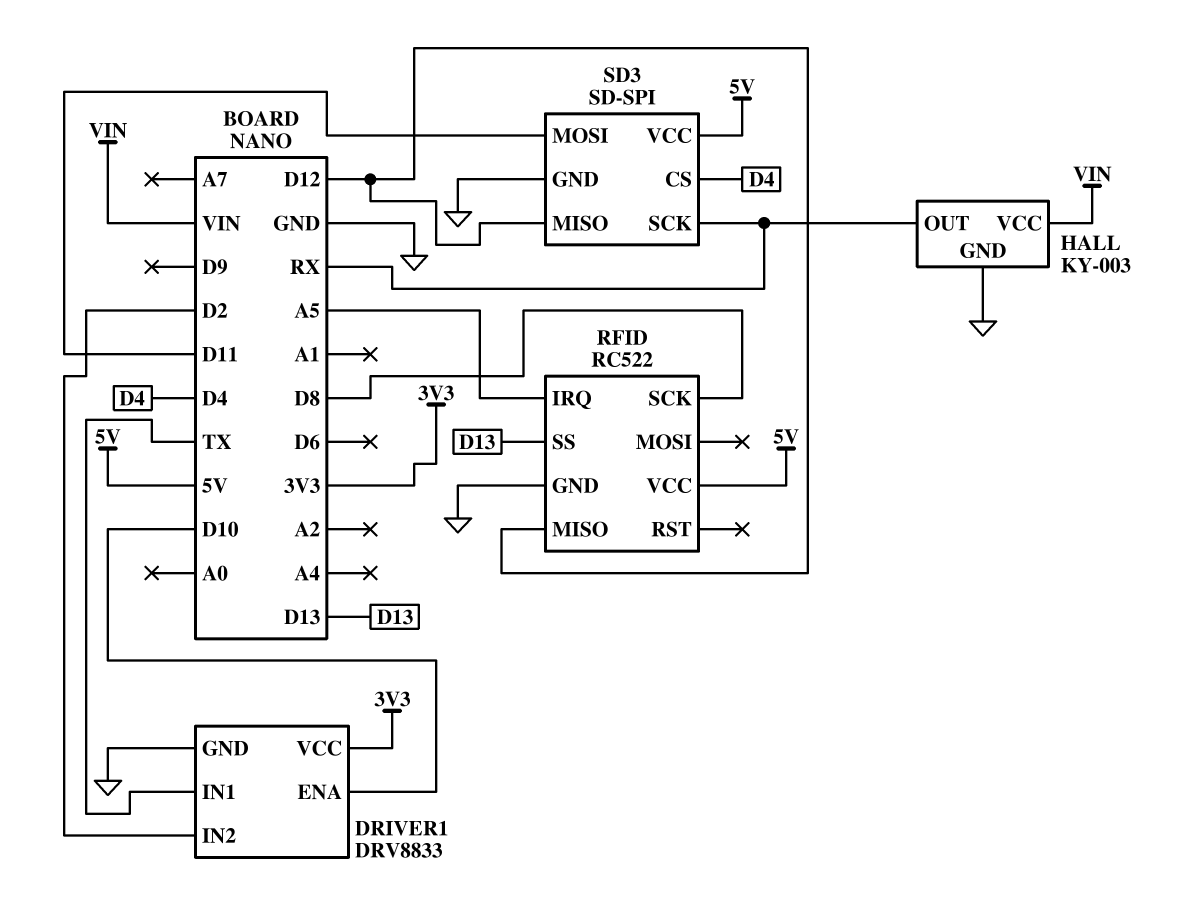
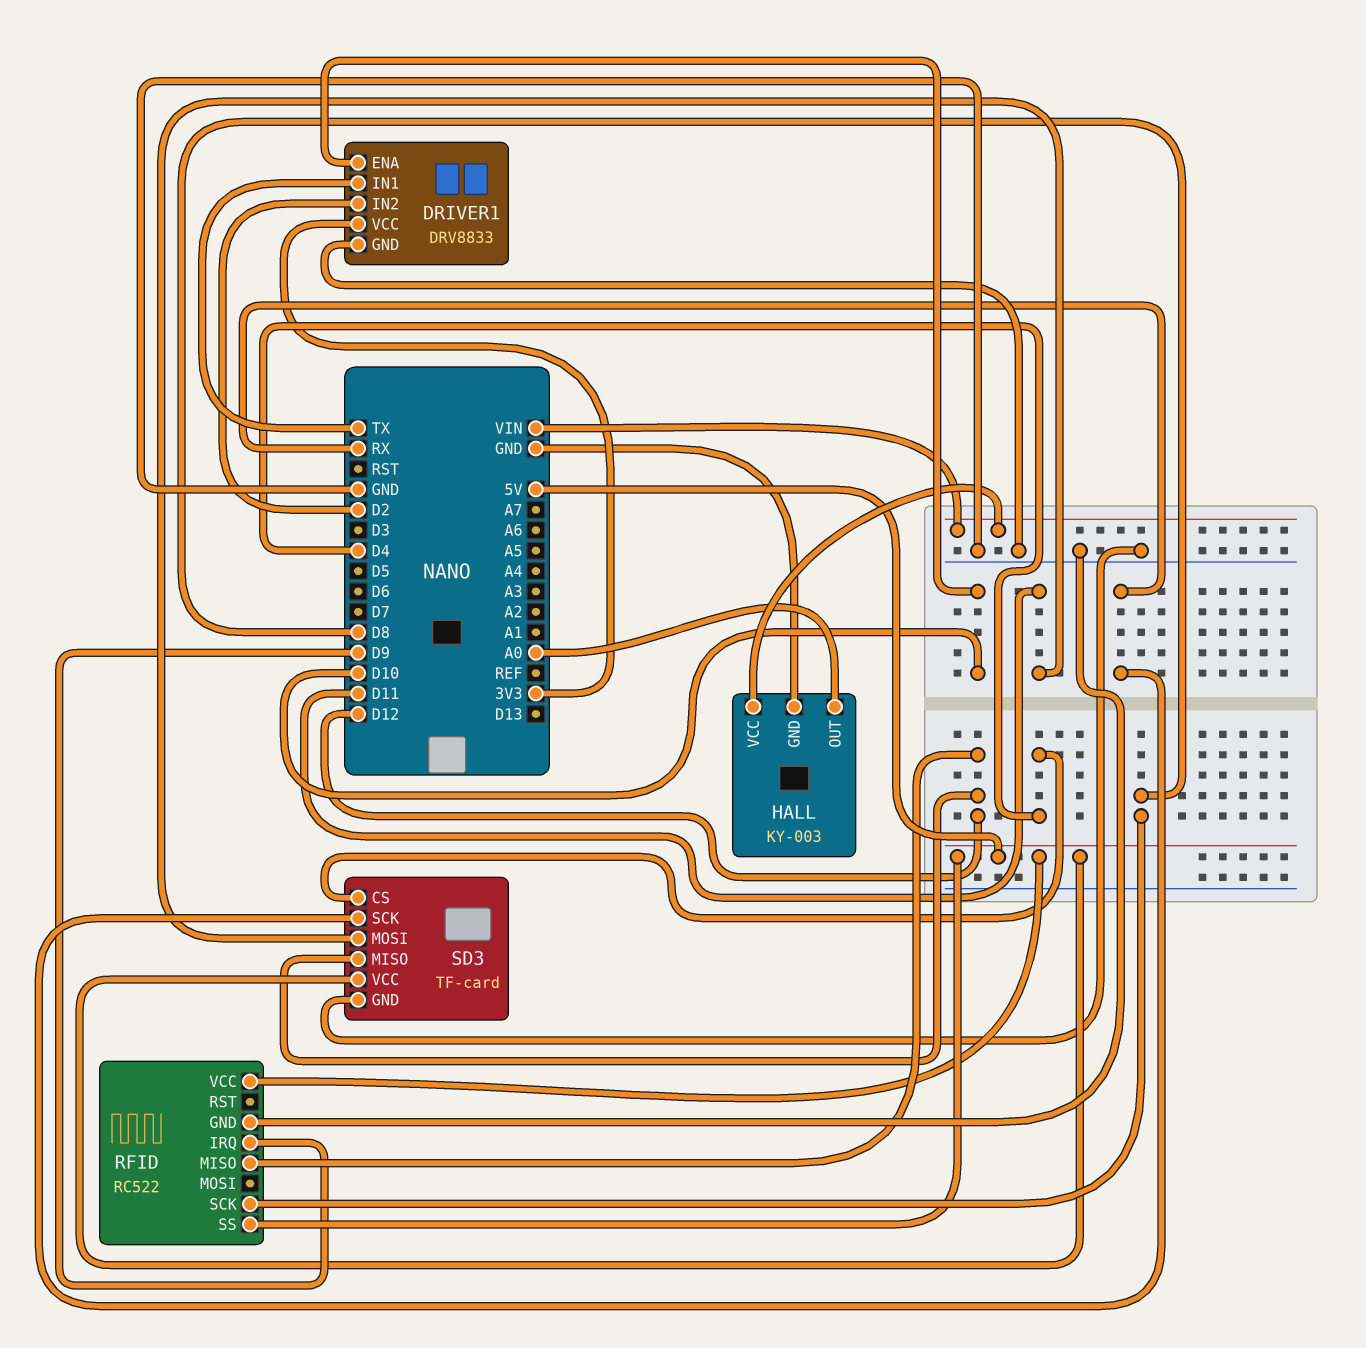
HALL pin OUT: RX -> A0
RFID pin IRQ: A5 -> D9
RFID pin SS: D13 -> 5V
SD3: SD-SPI -> TF-card

